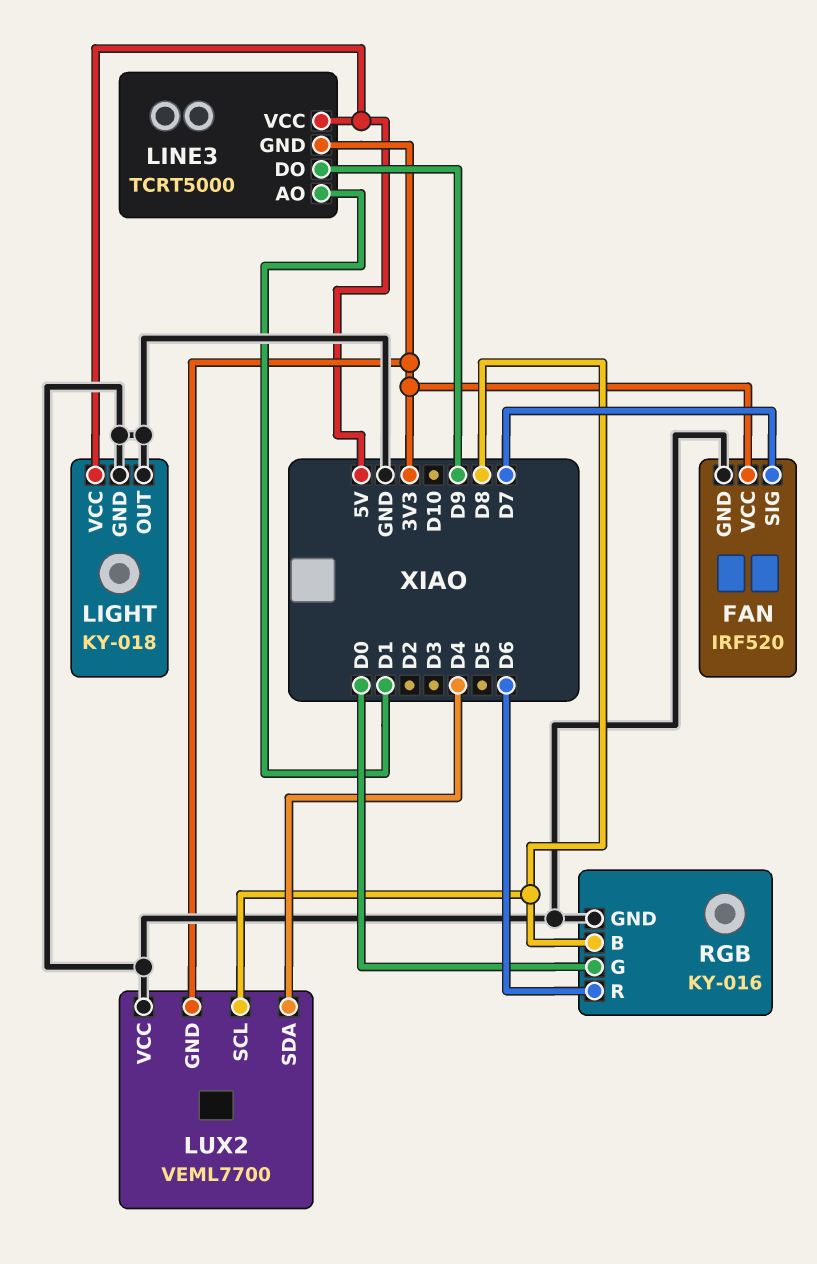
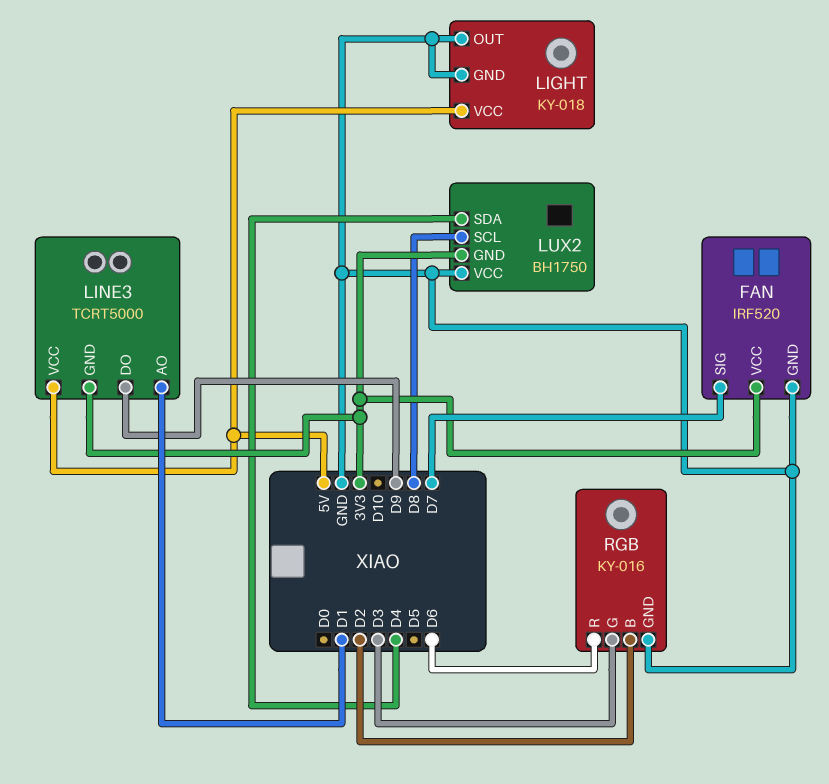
LUX2: VEML7700 -> BH1750
RGB pin B: D8 -> D2
RGB pin G: D0 -> D3

